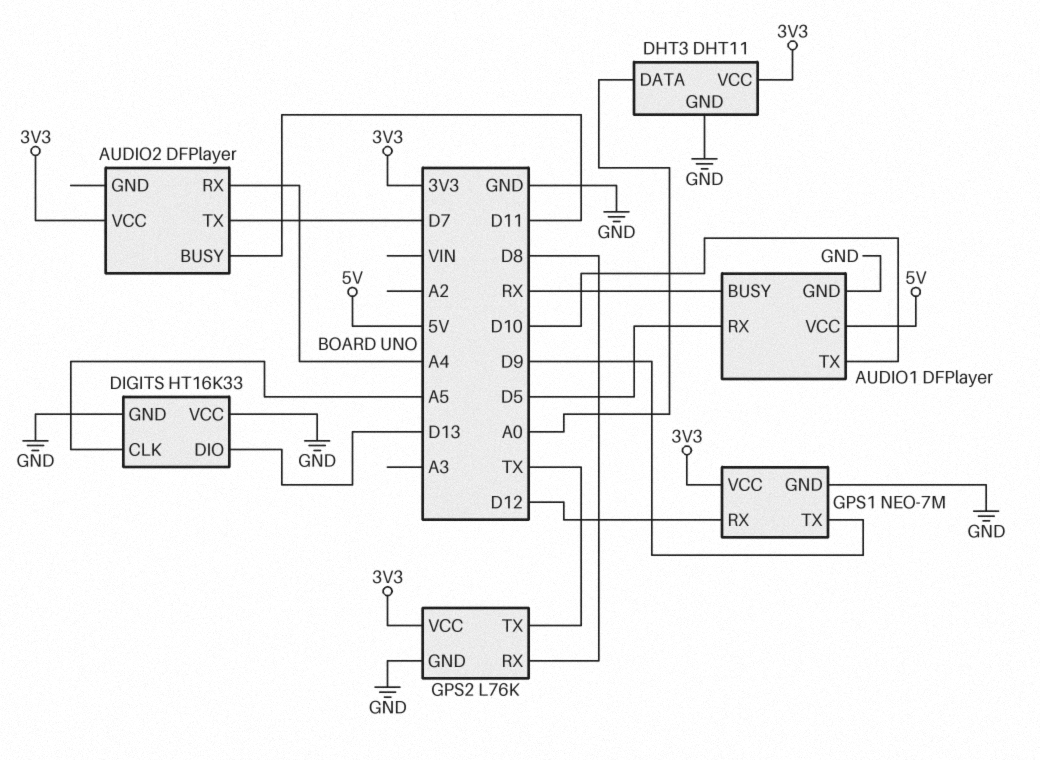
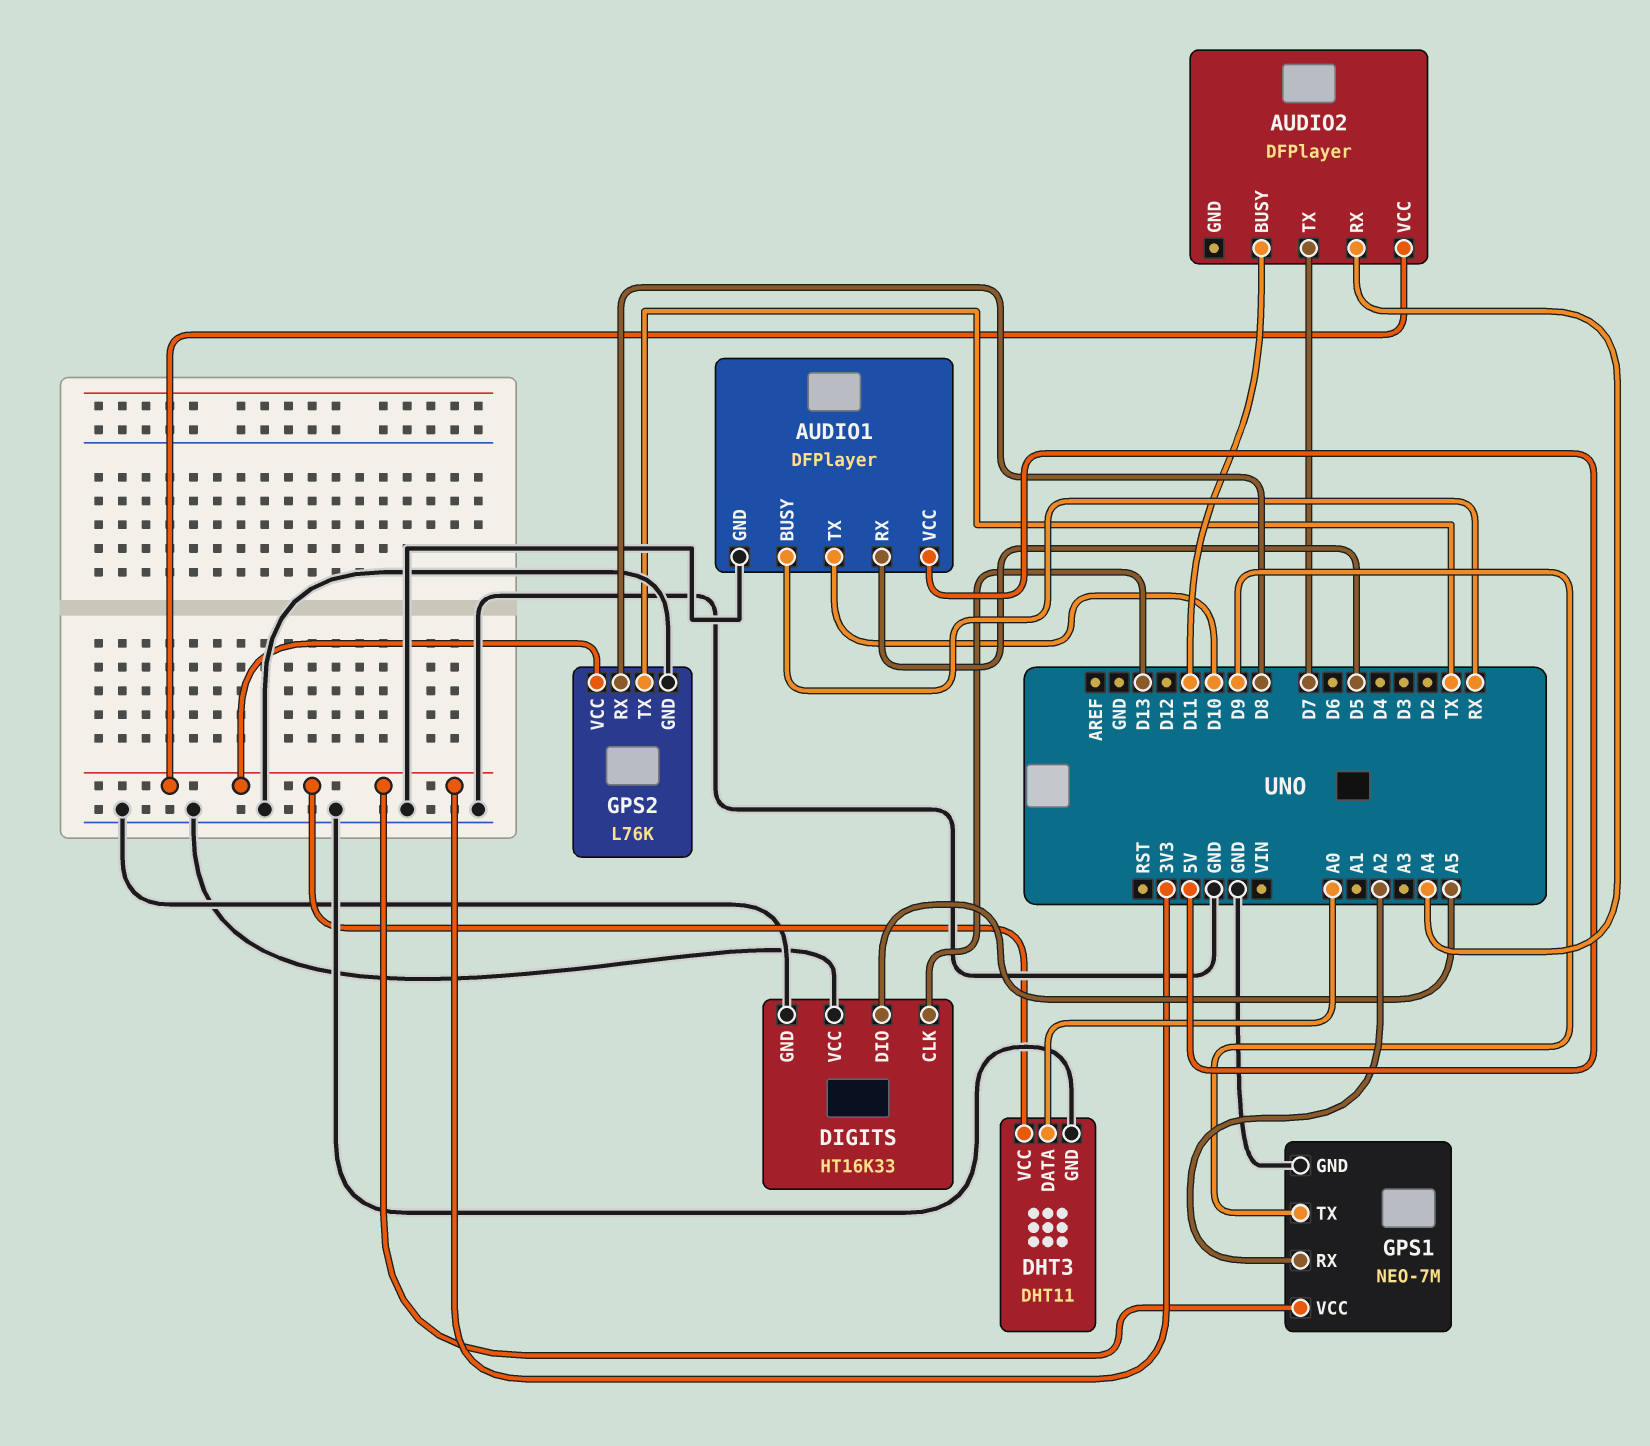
DIGITS pin CLK: A5 -> D13
DIGITS pin DIO: D13 -> A5
GPS1 pin RX: D12 -> A2

